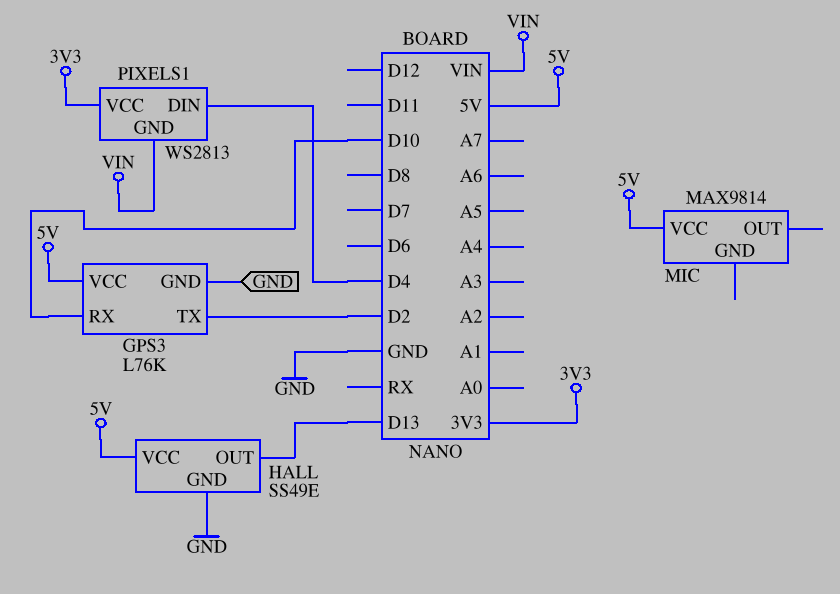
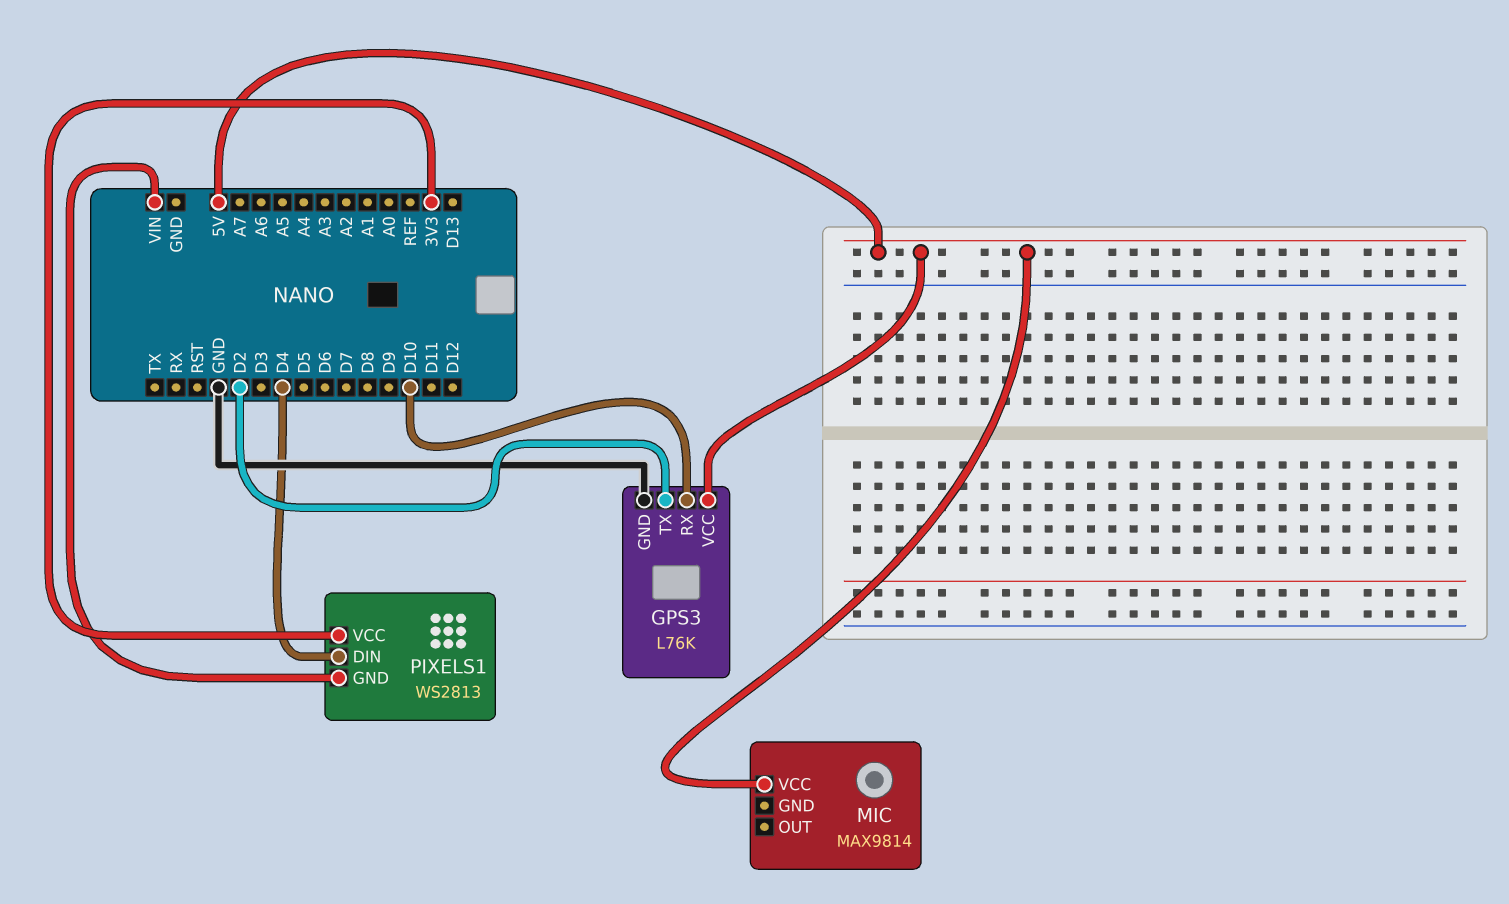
HALL: SS49E -> none
HALL pin GND: GND -> none
HALL pin OUT: D13 -> none
HALL pin VCC: 5V -> none

